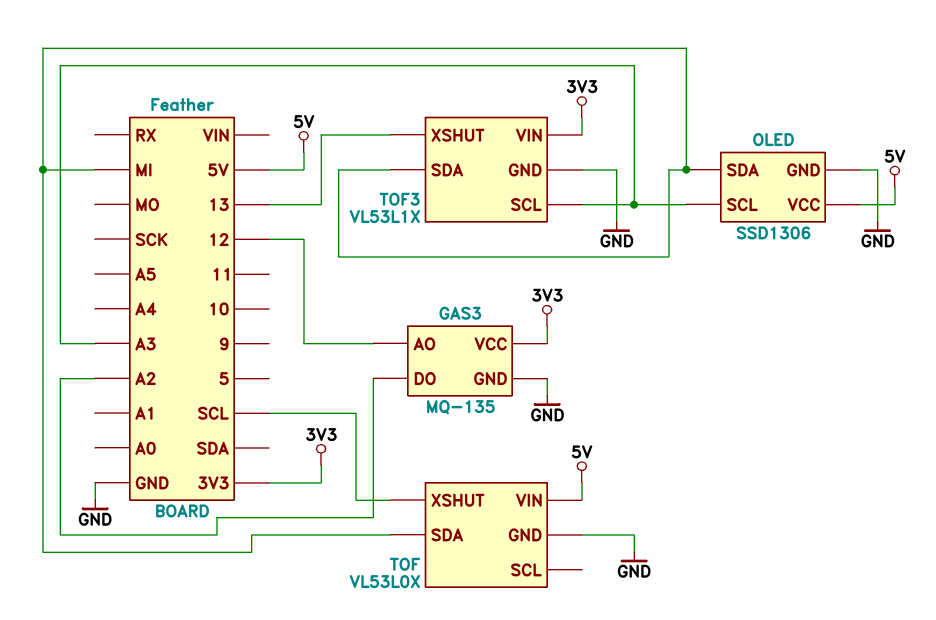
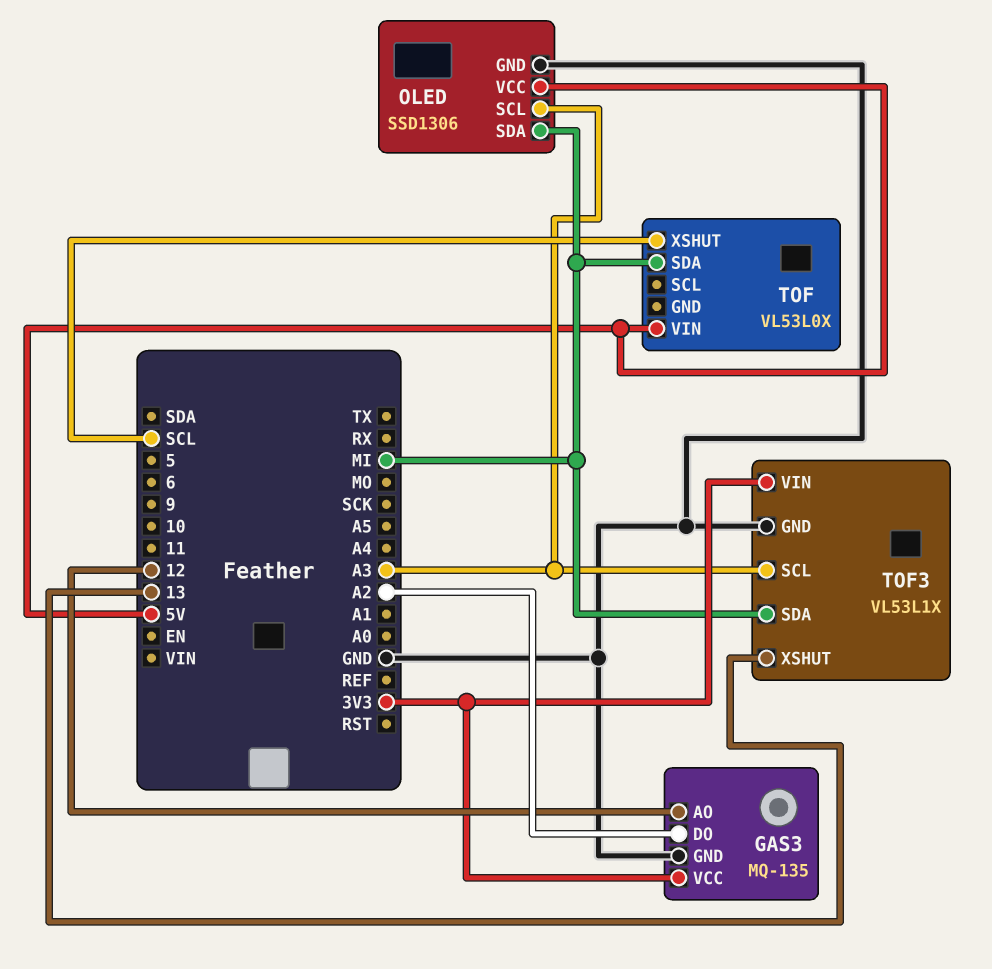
TOF pin GND: GND -> none

